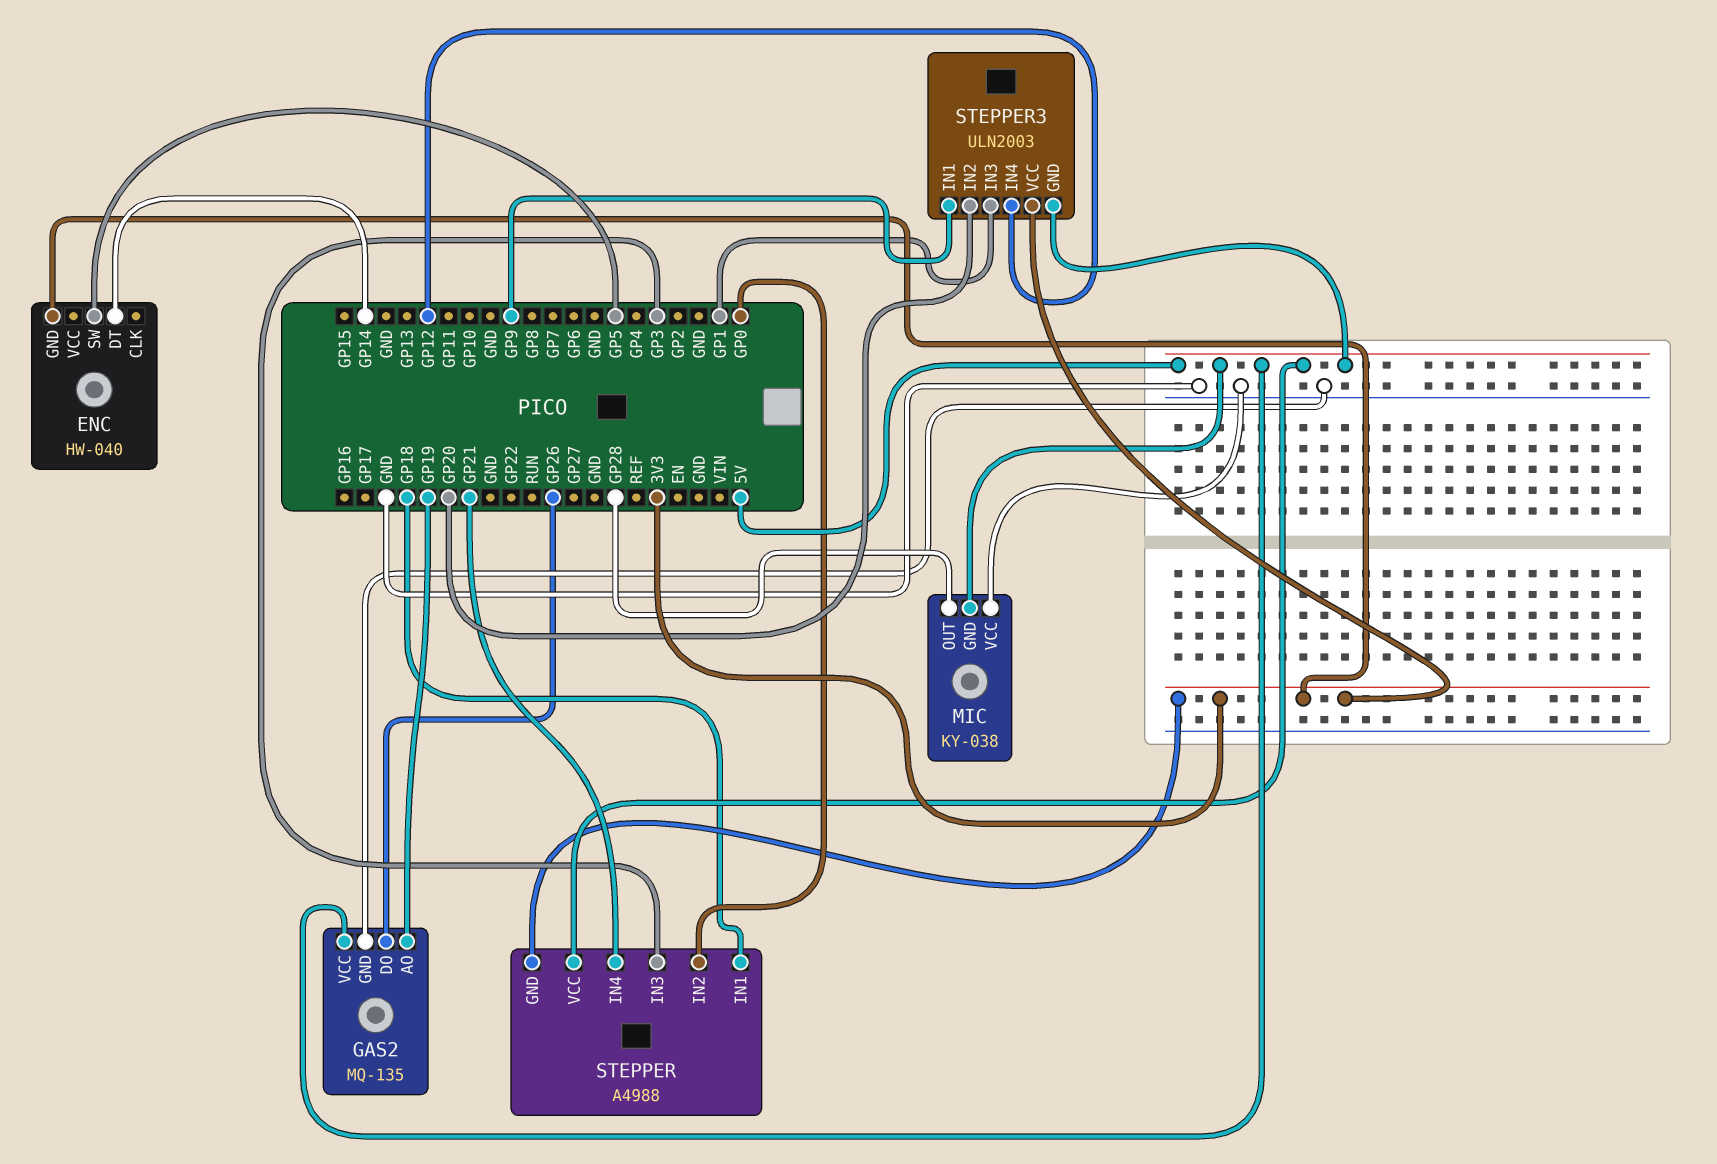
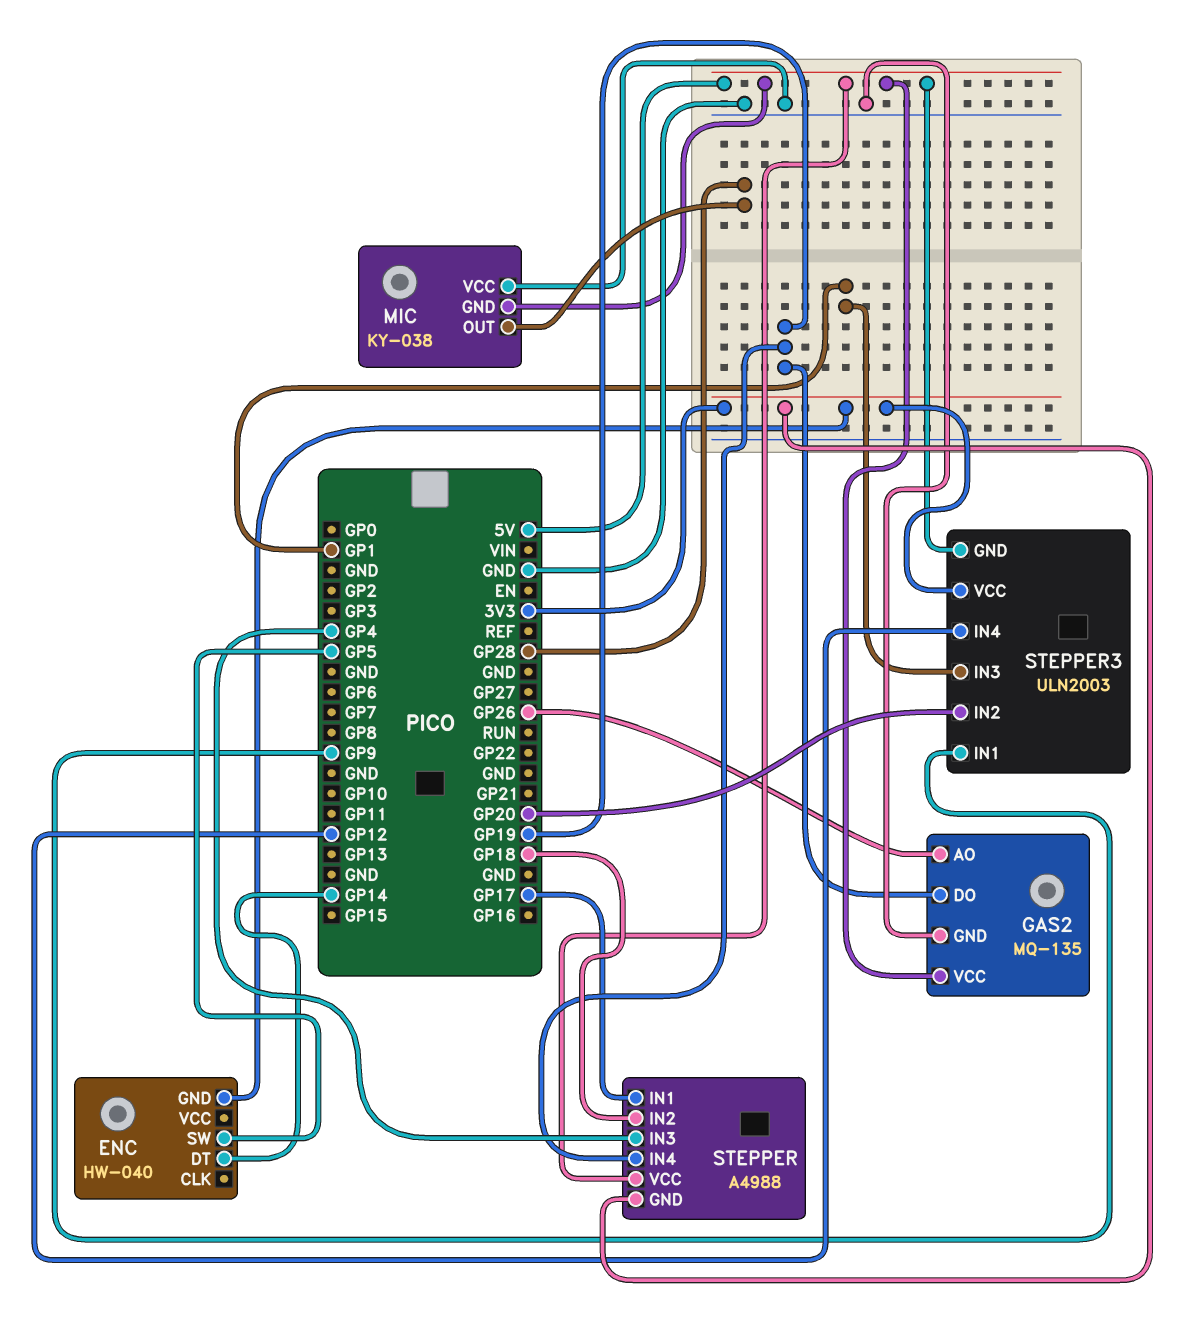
GAS2 pin AO: GP19 -> GP26
GAS2 pin DO: GP26 -> GP19
STEPPER pin IN1: GP18 -> GP17
STEPPER pin IN2: GP0 -> GP18
STEPPER pin IN3: GP3 -> GP4
STEPPER pin IN4: GP21 -> GP19

